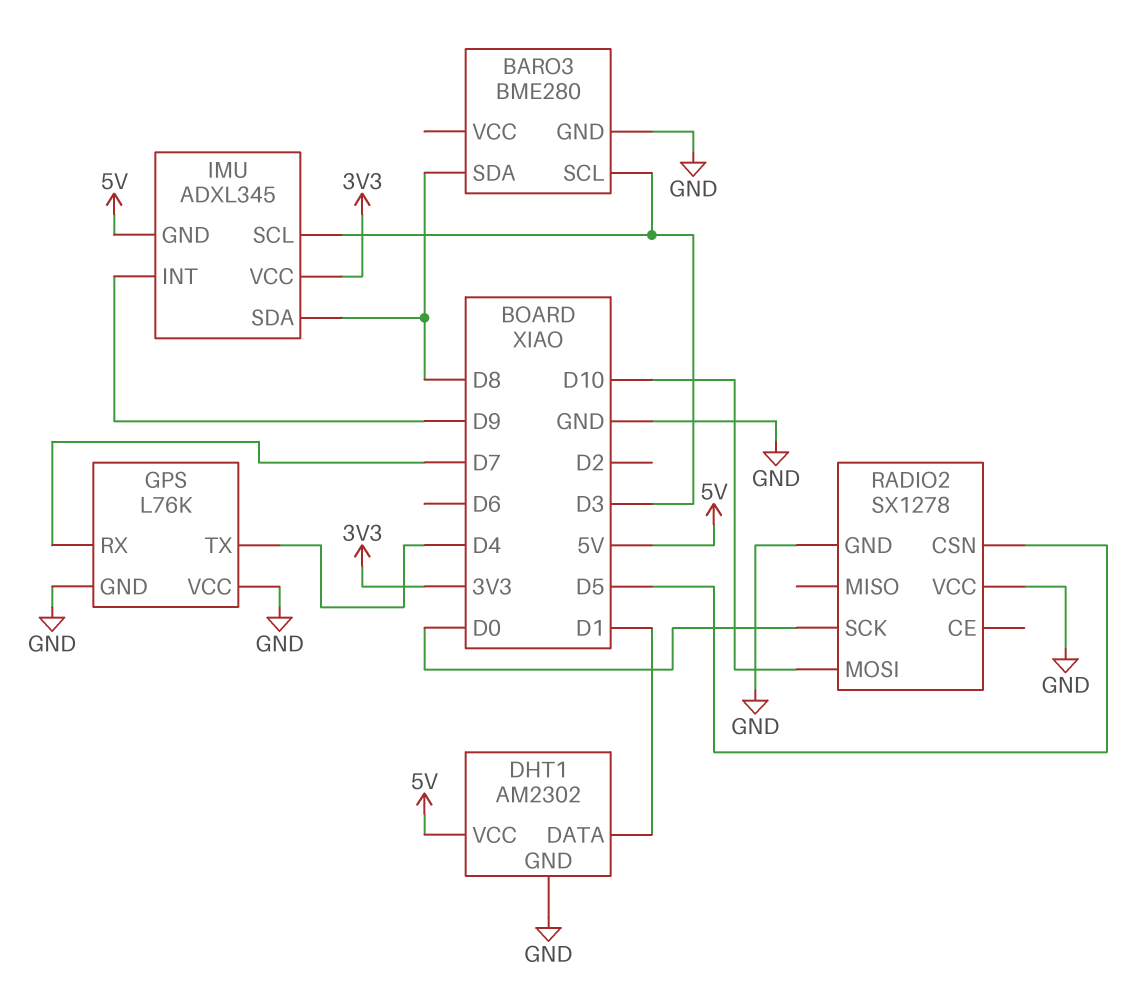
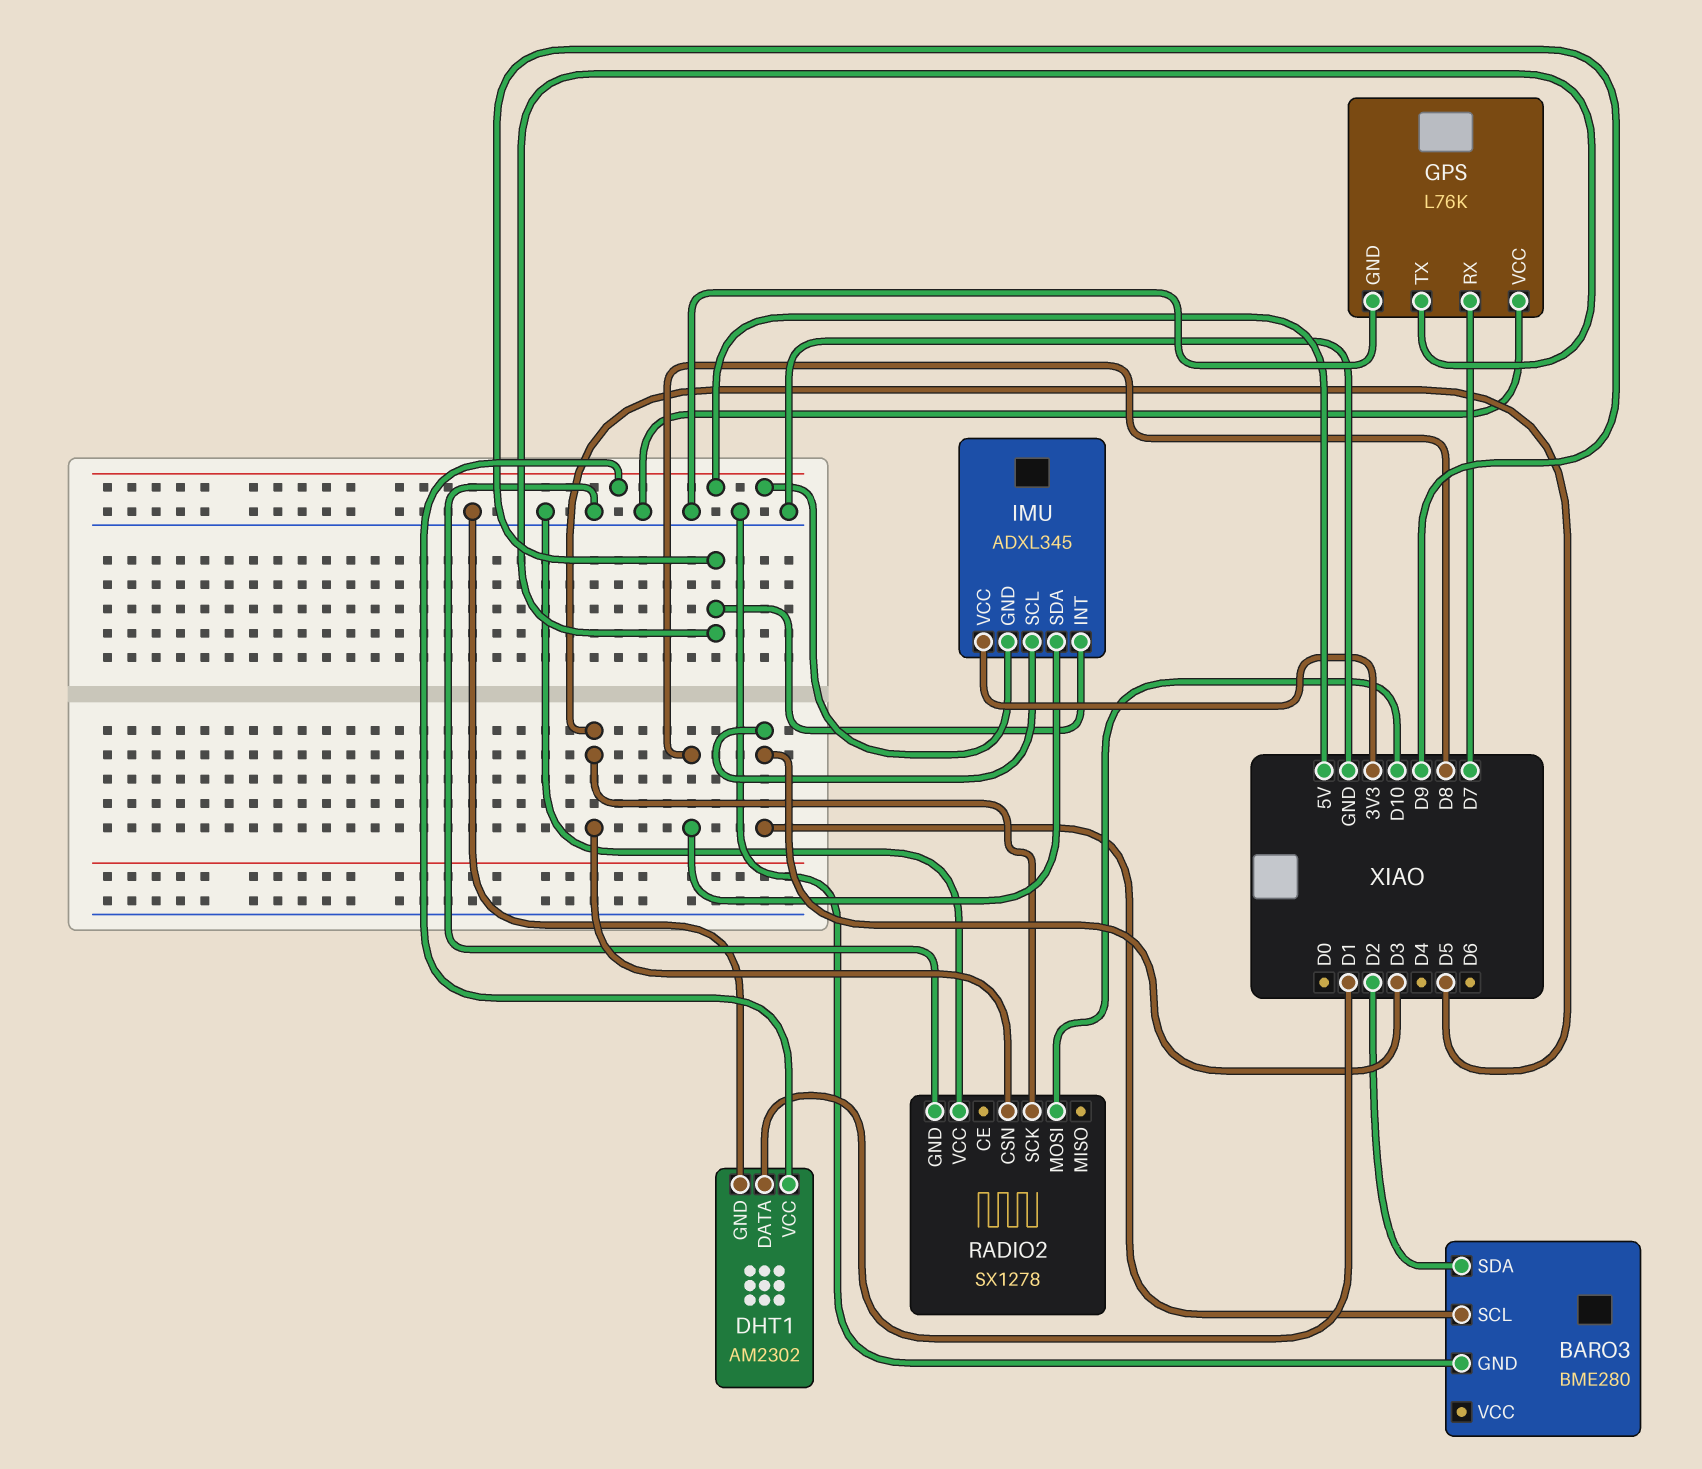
BARO3 pin SDA: D8 -> D2
GPS pin TX: D4 -> D9
RADIO2 pin SCK: D0 -> D5

